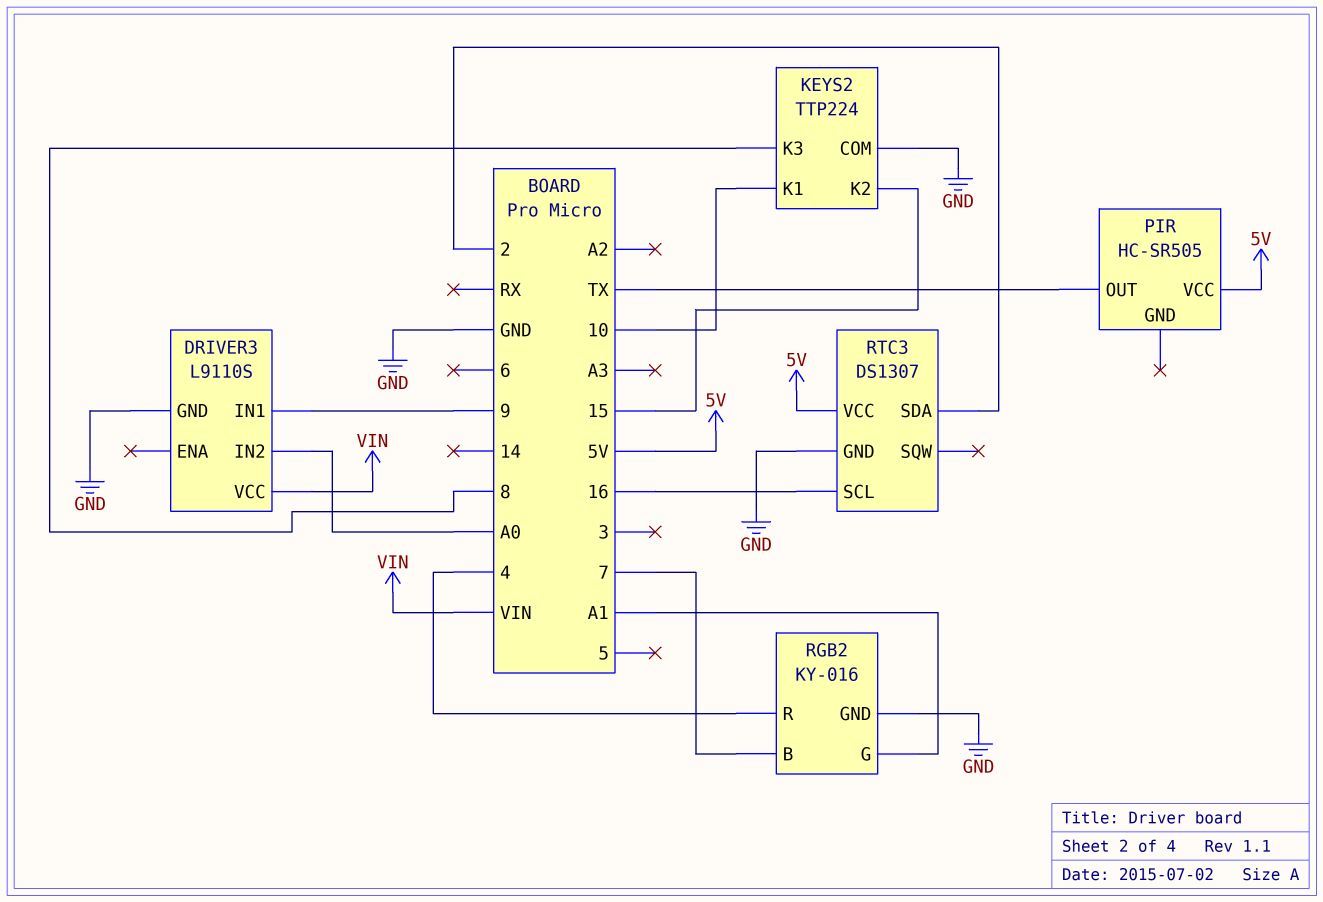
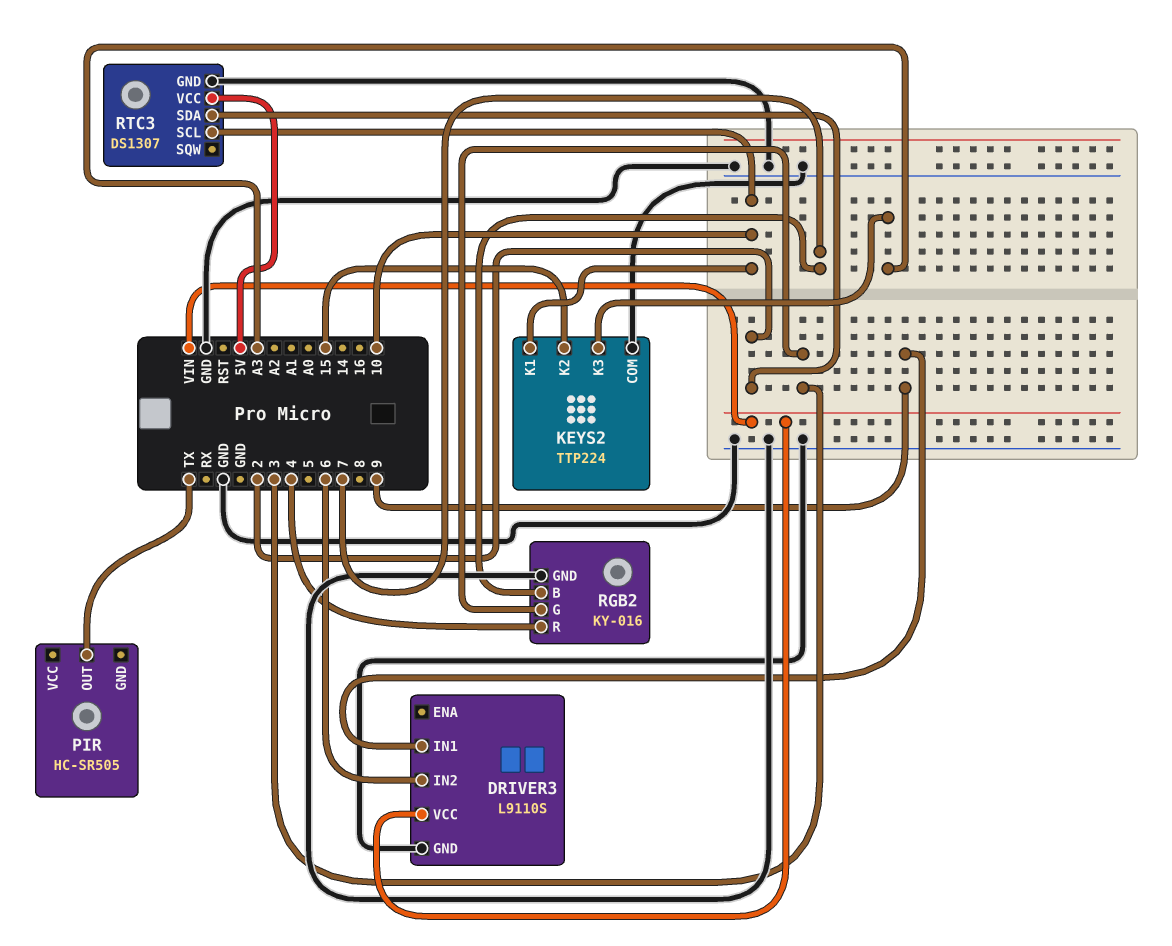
DRIVER3 pin IN2: A0 -> 6
KEYS2 pin K3: 8 -> A3
PIR pin VCC: 5V -> none
RGB2 pin G: A1 -> 3
RTC3 pin SCL: 16 -> 10

